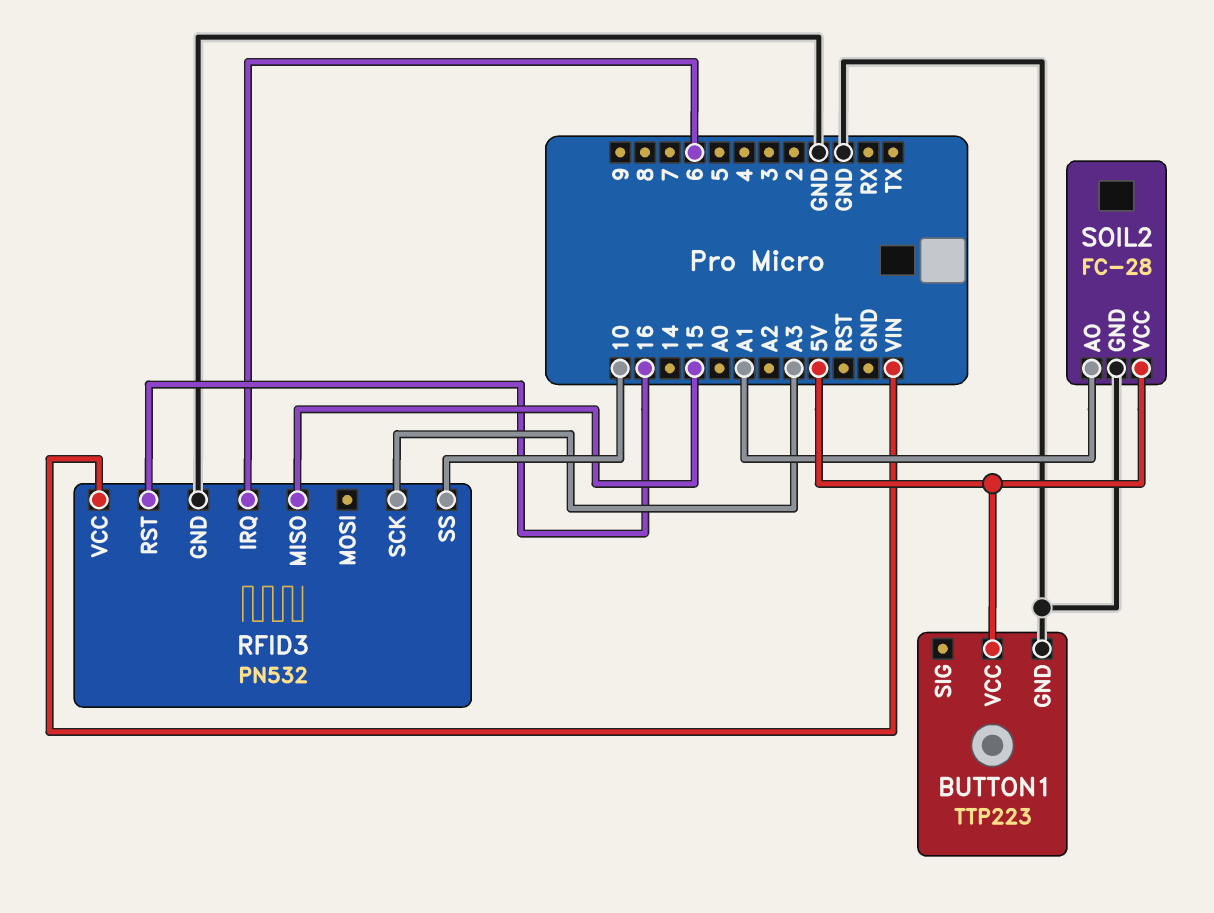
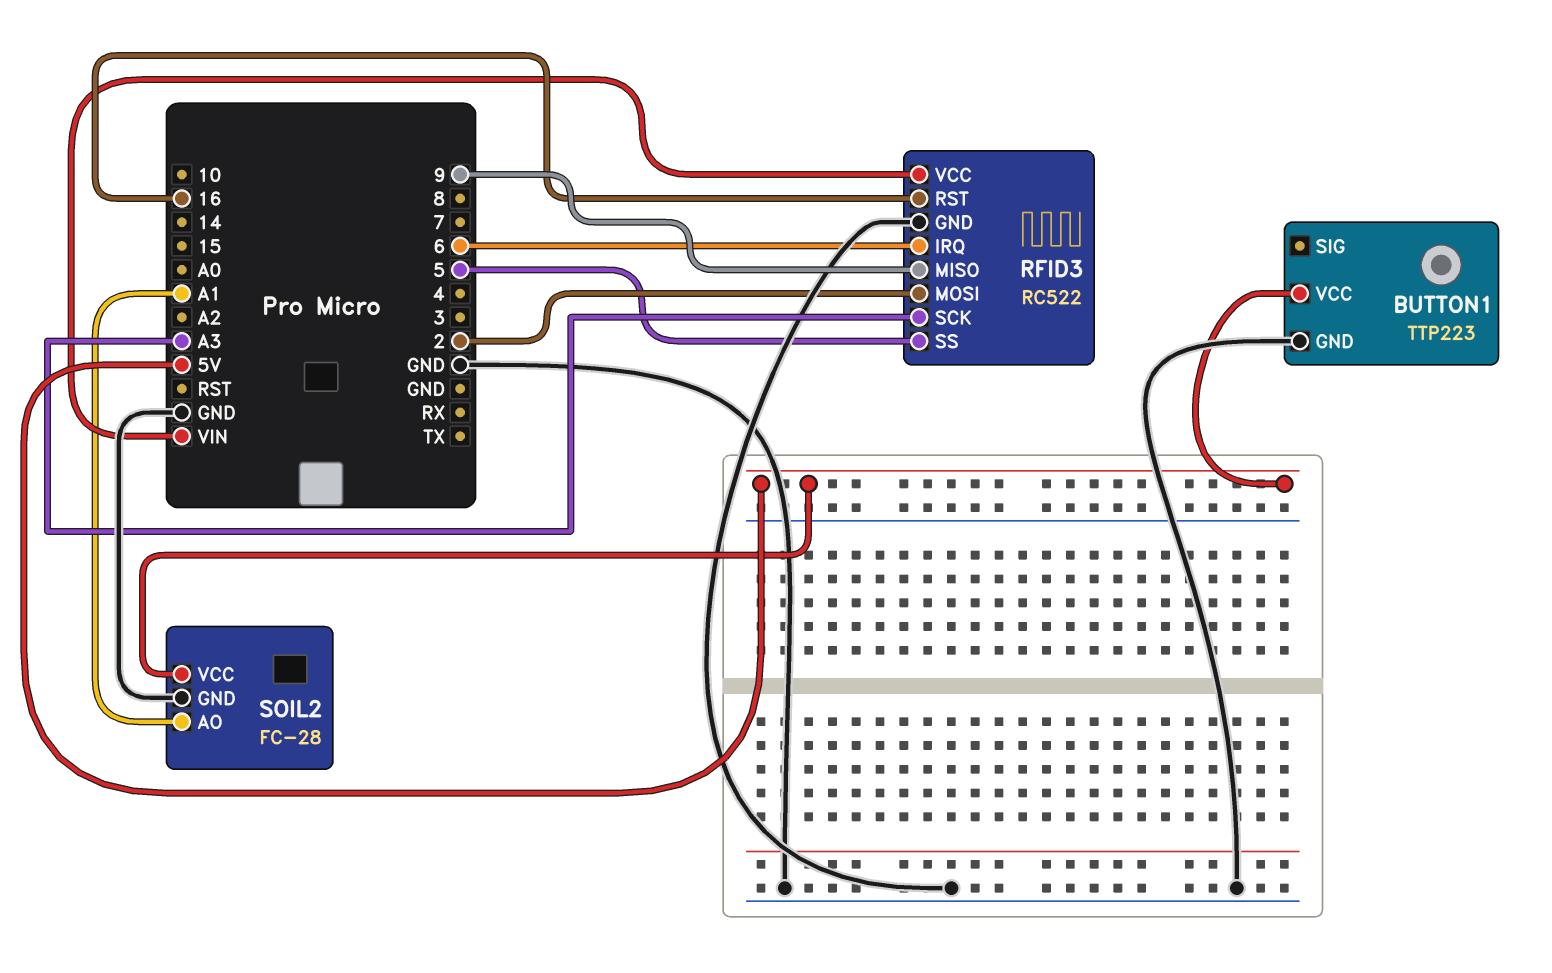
RFID3: PN532 -> RC522
RFID3 pin MISO: 15 -> 9
RFID3 pin MOSI: none -> 2
RFID3 pin SS: 10 -> 5

